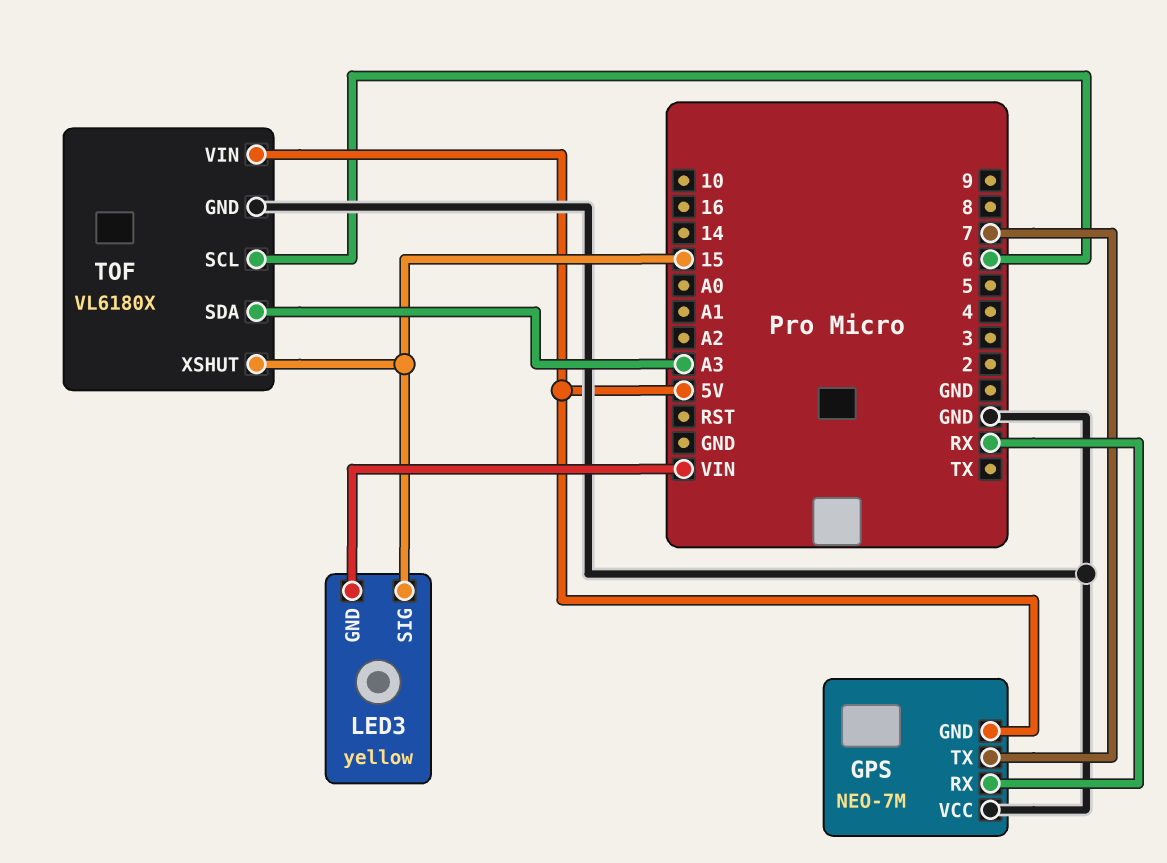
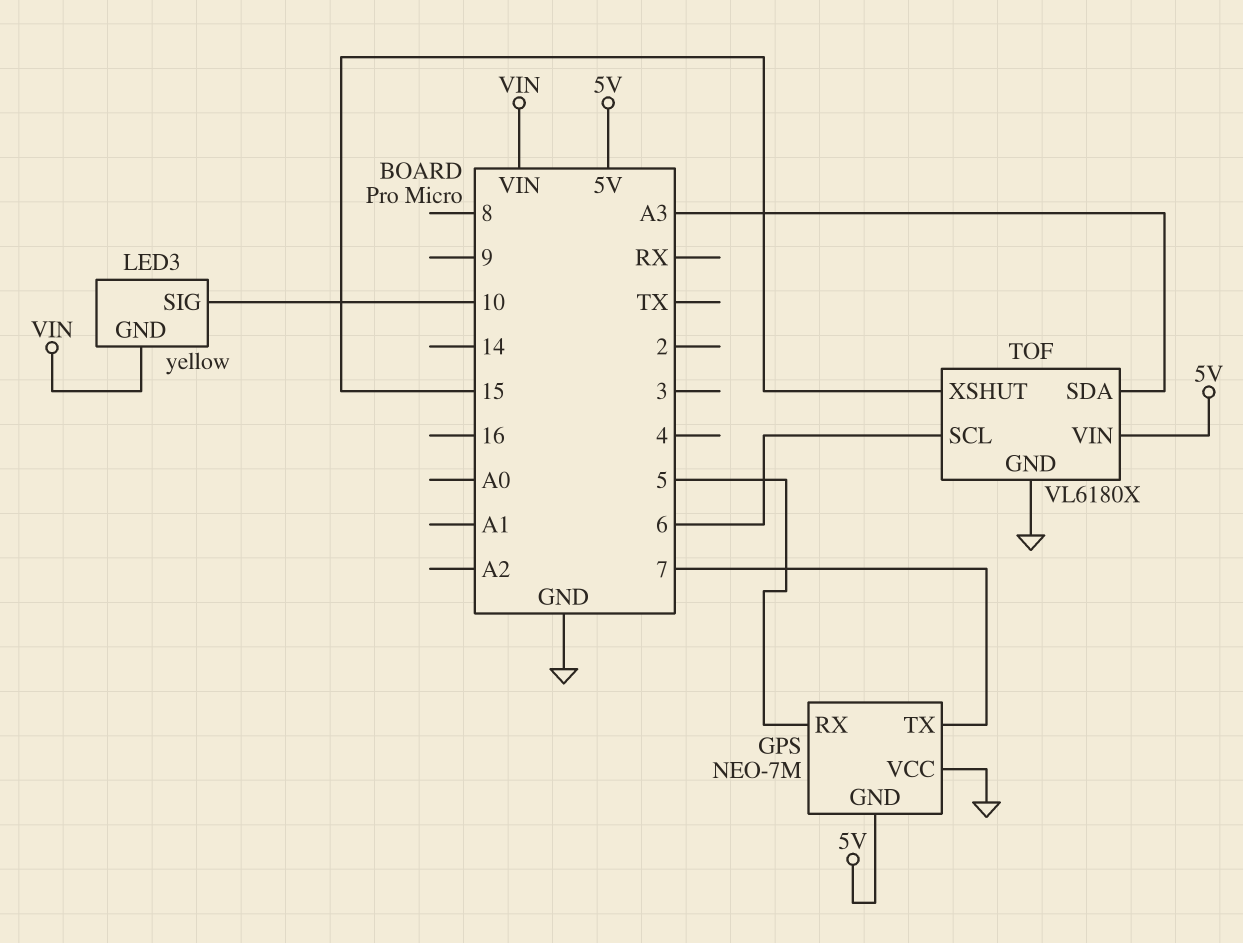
GPS pin RX: RX -> 5
LED3 pin SIG: 15 -> 10

